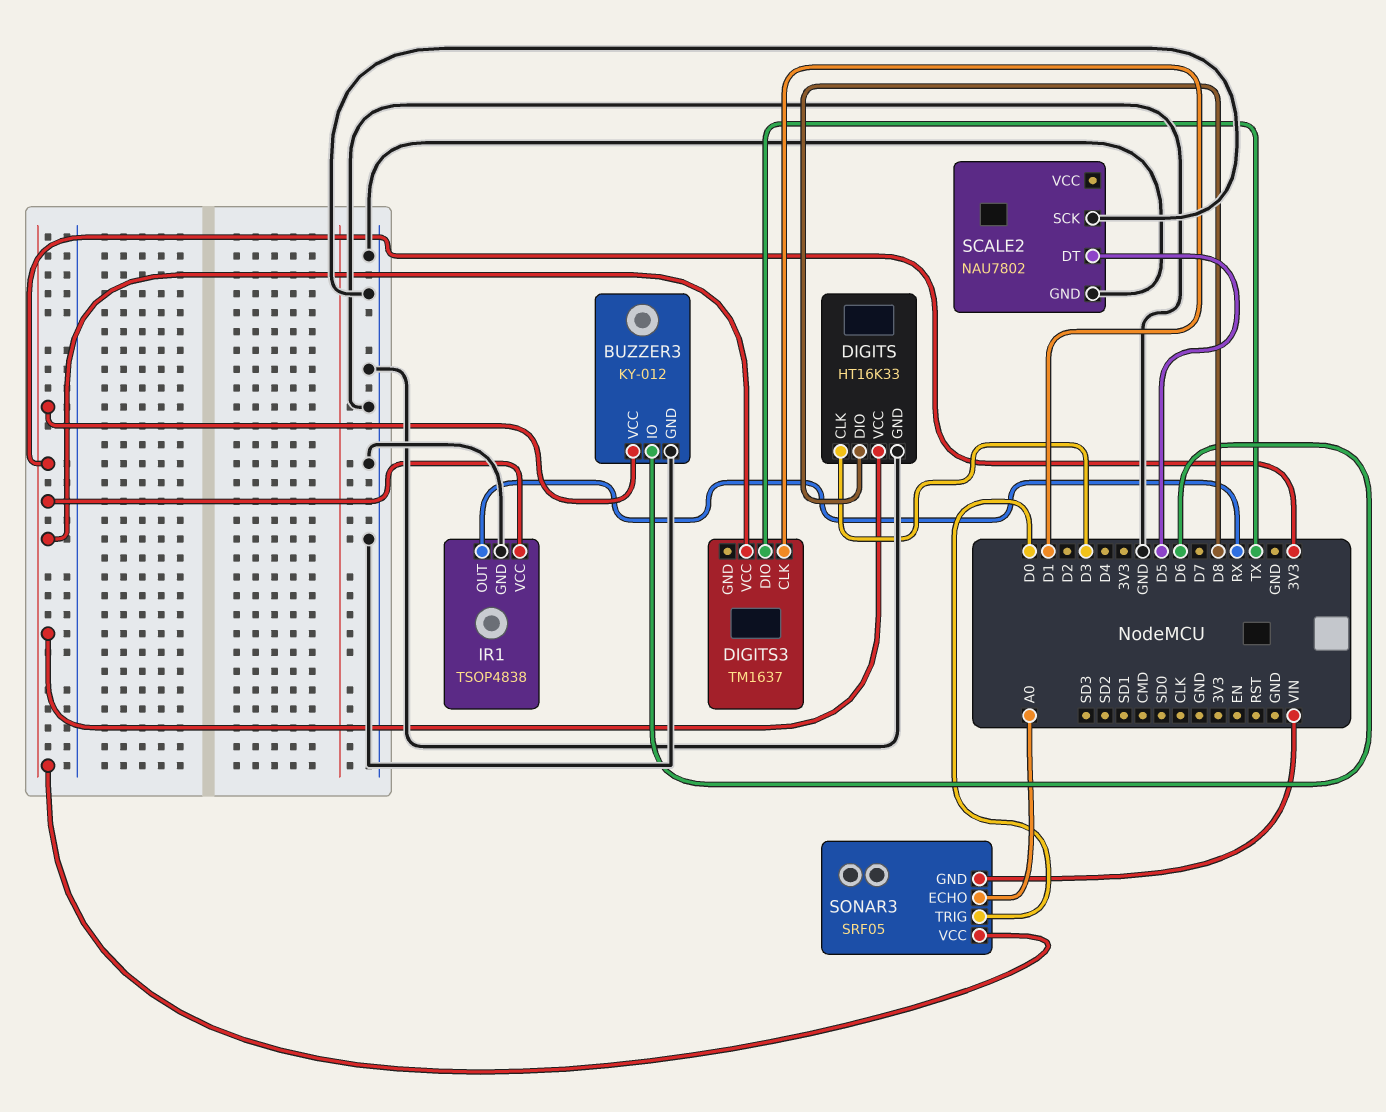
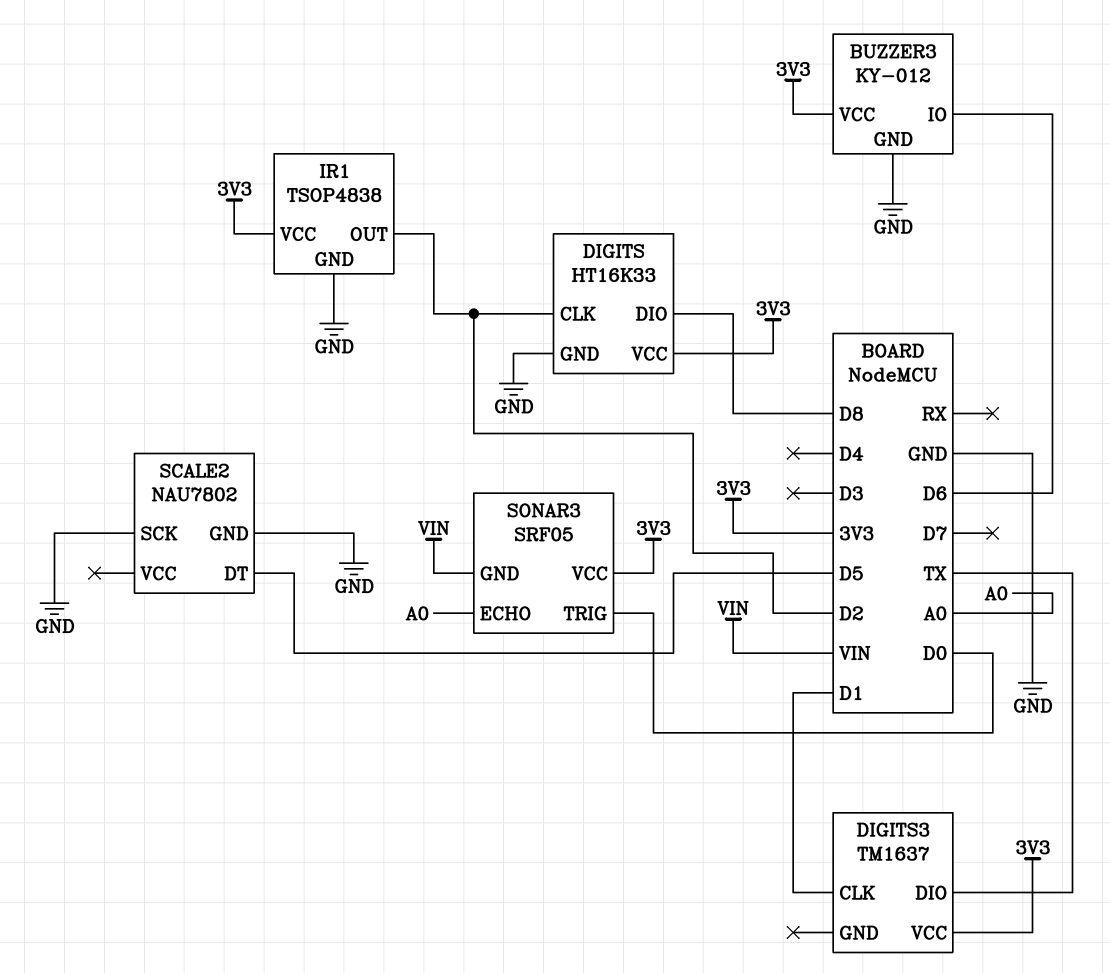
DIGITS pin CLK: D3 -> D2
IR1 pin OUT: RX -> D2

